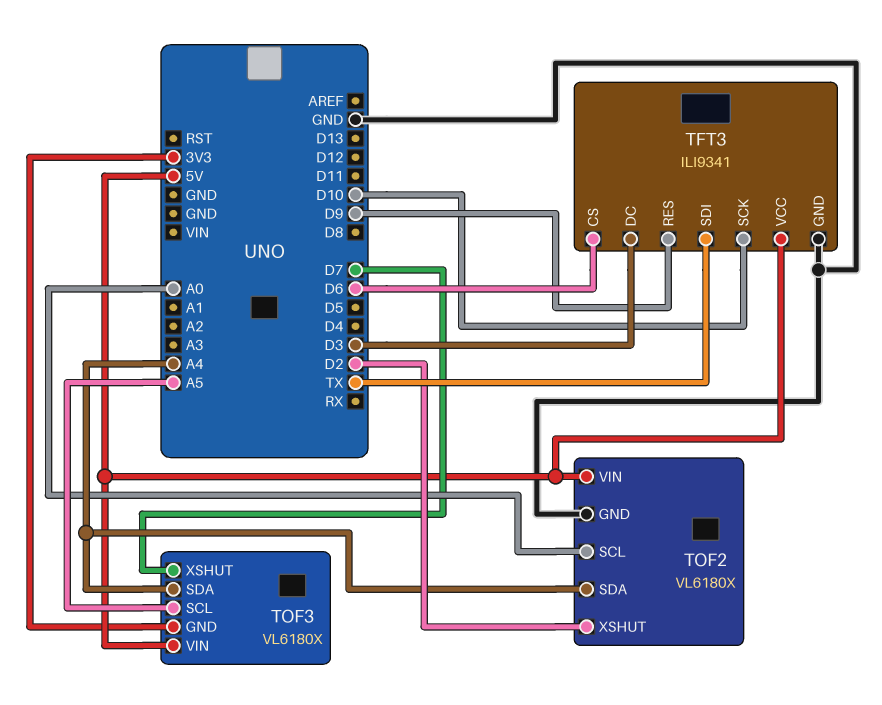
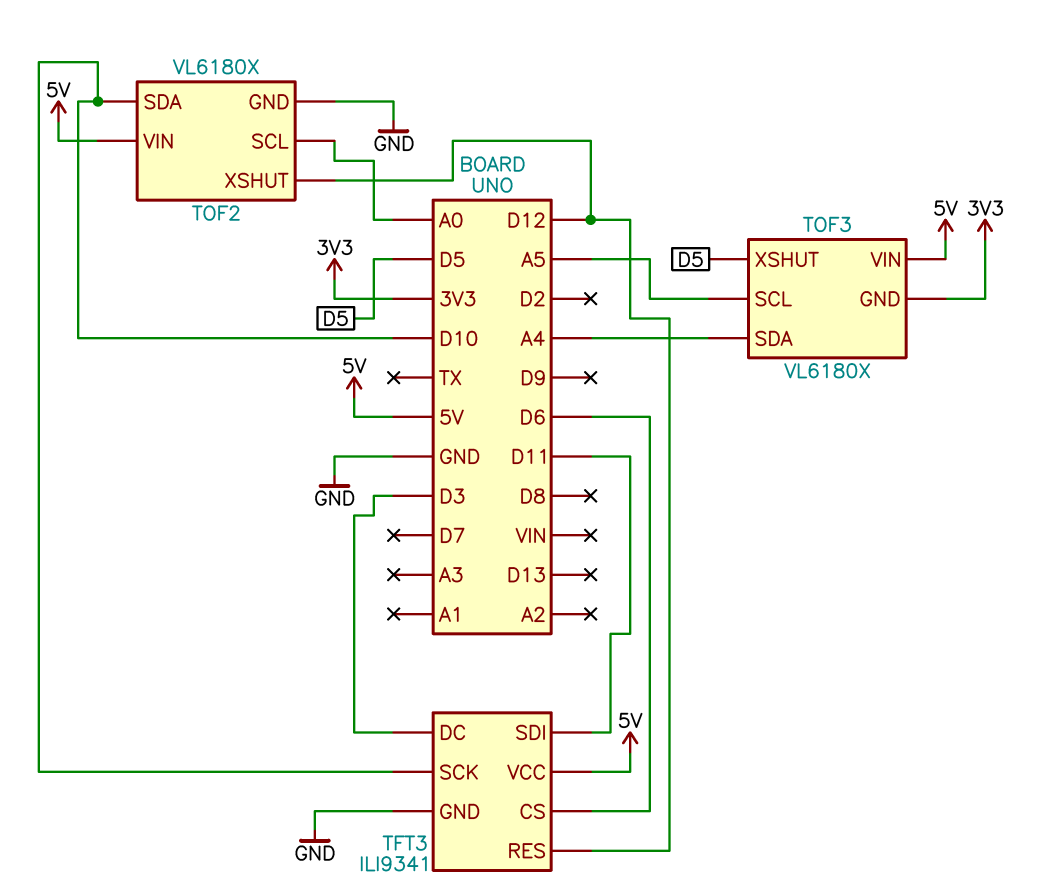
TFT3 pin RES: D9 -> D12
TFT3 pin SDI: TX -> D11
TOF2 pin SDA: A4 -> D10
TOF2 pin XSHUT: D2 -> D12
TOF3 pin XSHUT: D7 -> D5

